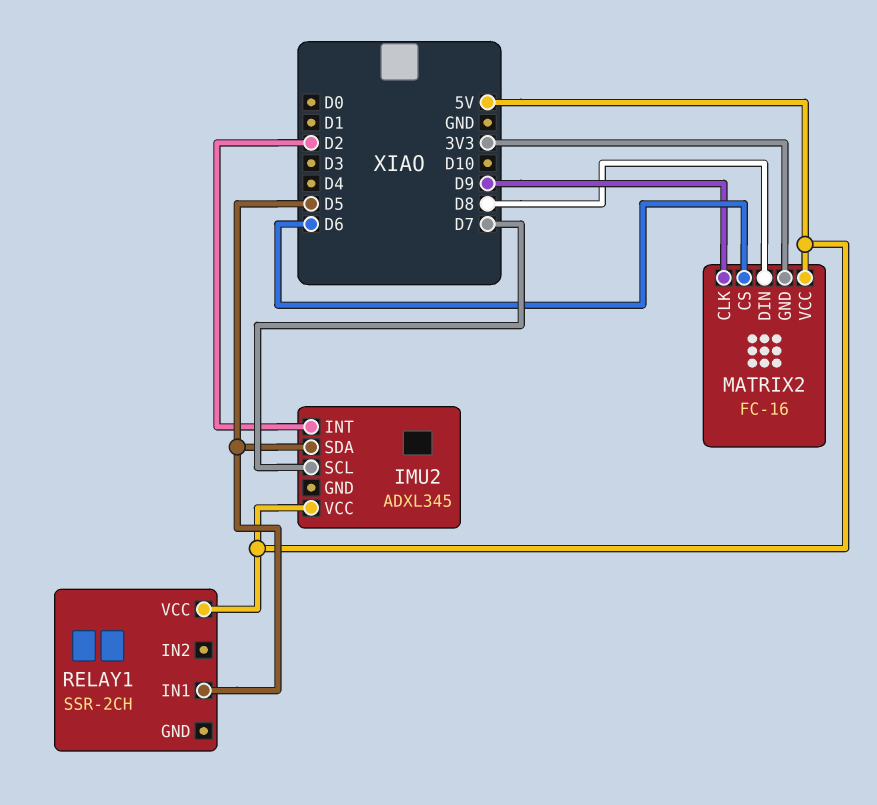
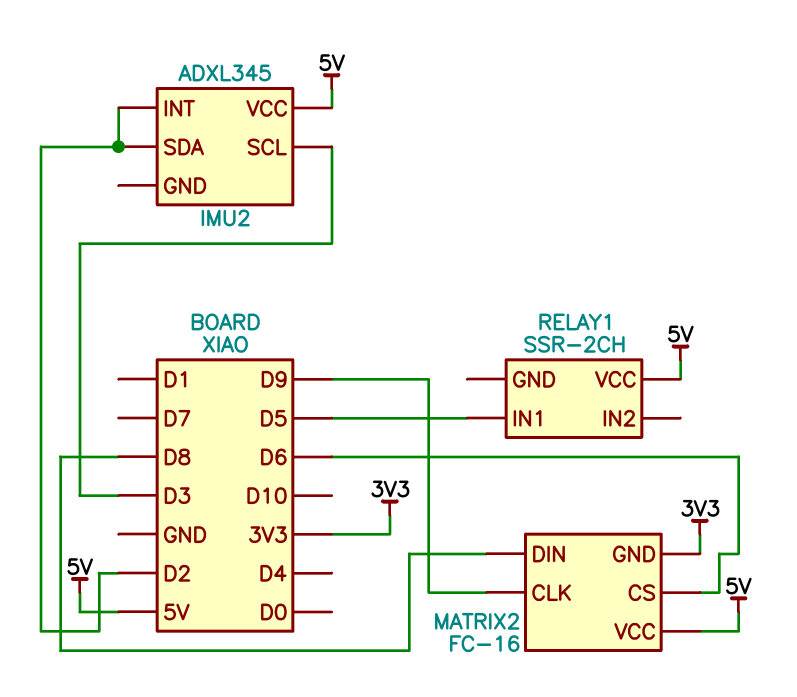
IMU2 pin SCL: D7 -> D3
IMU2 pin SDA: D5 -> D2

